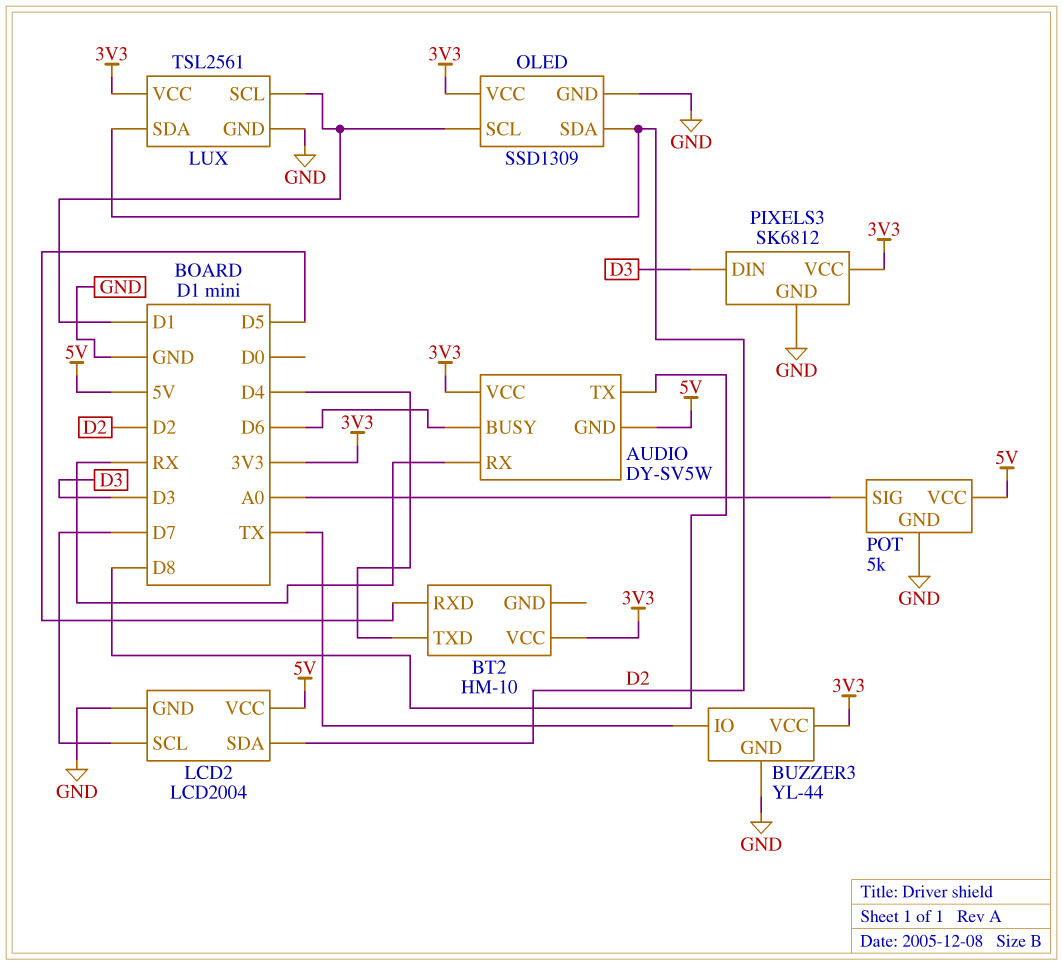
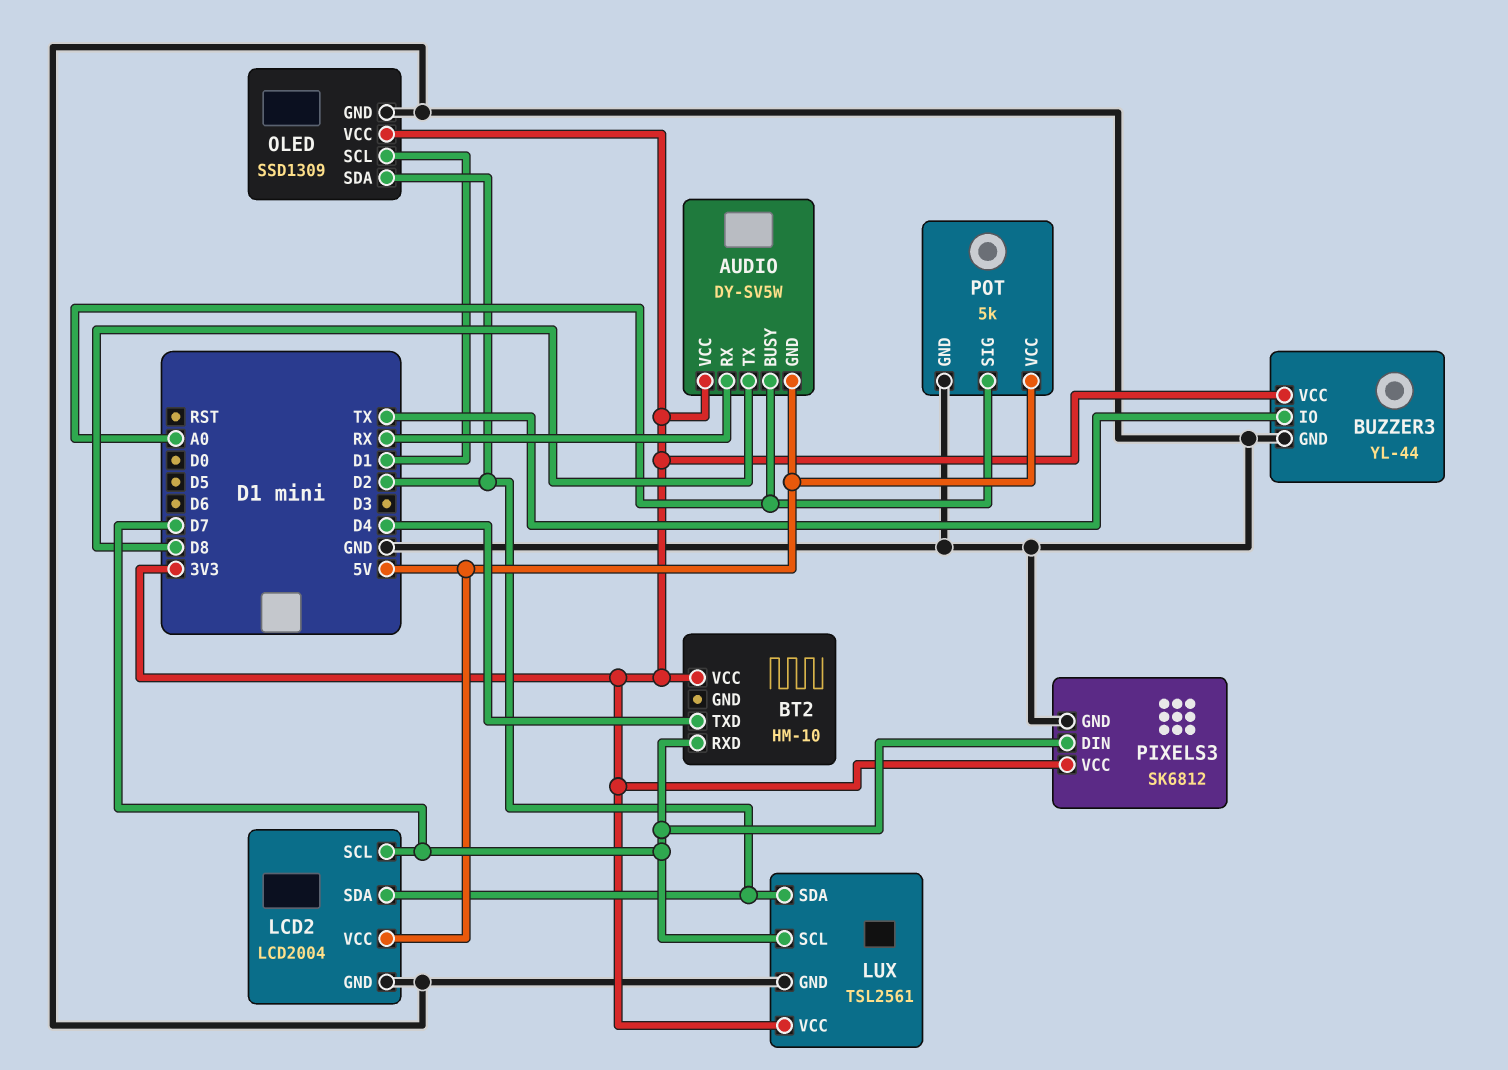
AUDIO pin BUSY: D6 -> A0
BT2 pin RXD: D5 -> D7
LUX pin SCL: D1 -> D7
PIXELS3 pin DIN: D3 -> D7

